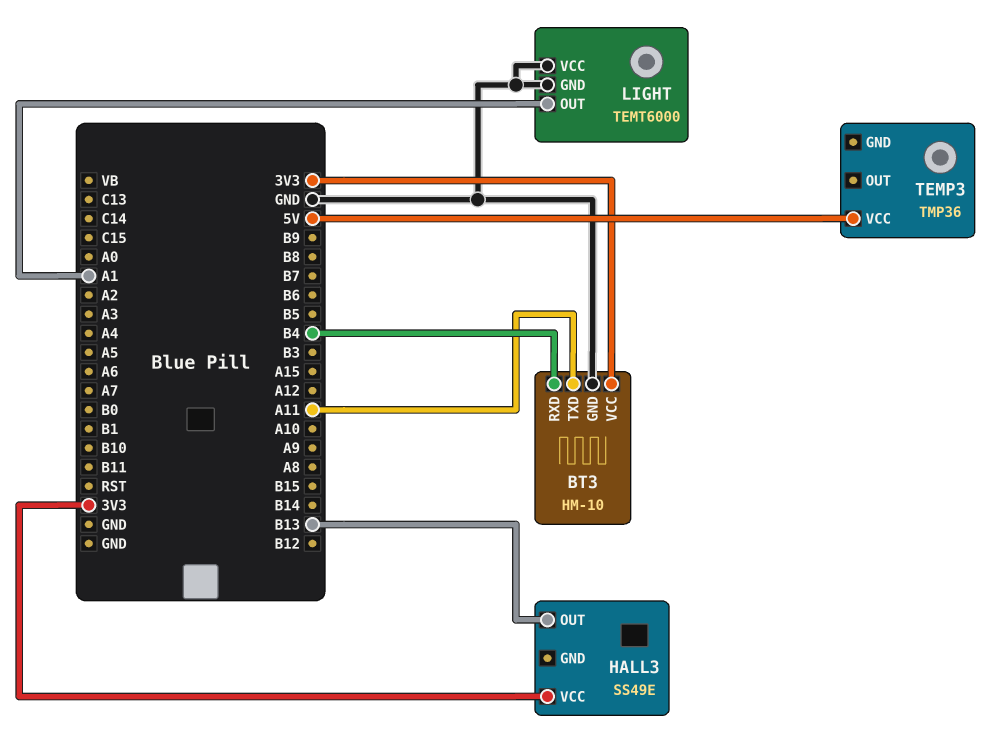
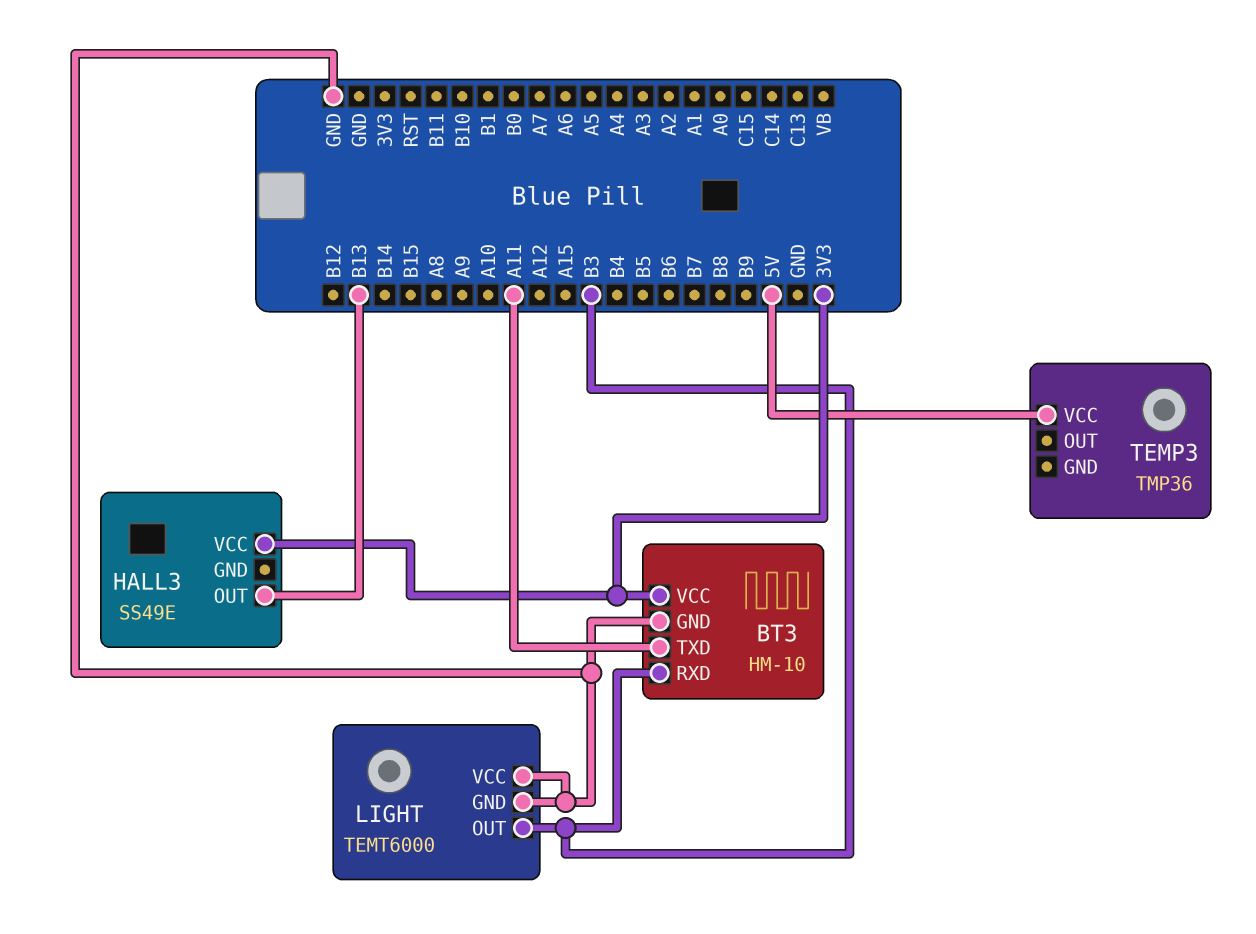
BT3 pin RXD: B4 -> B3
LIGHT pin OUT: A1 -> B3

